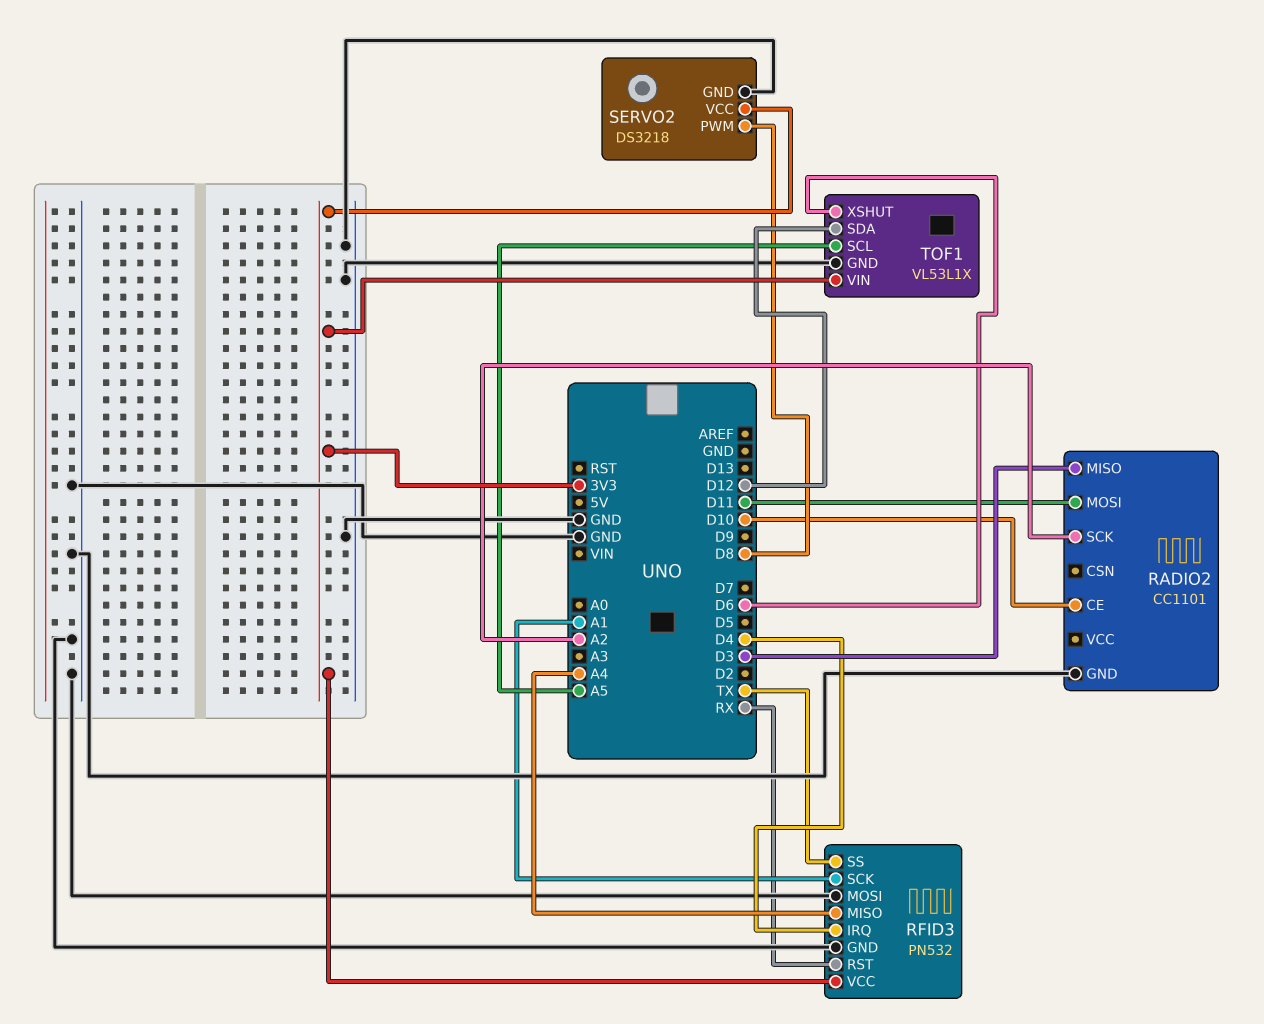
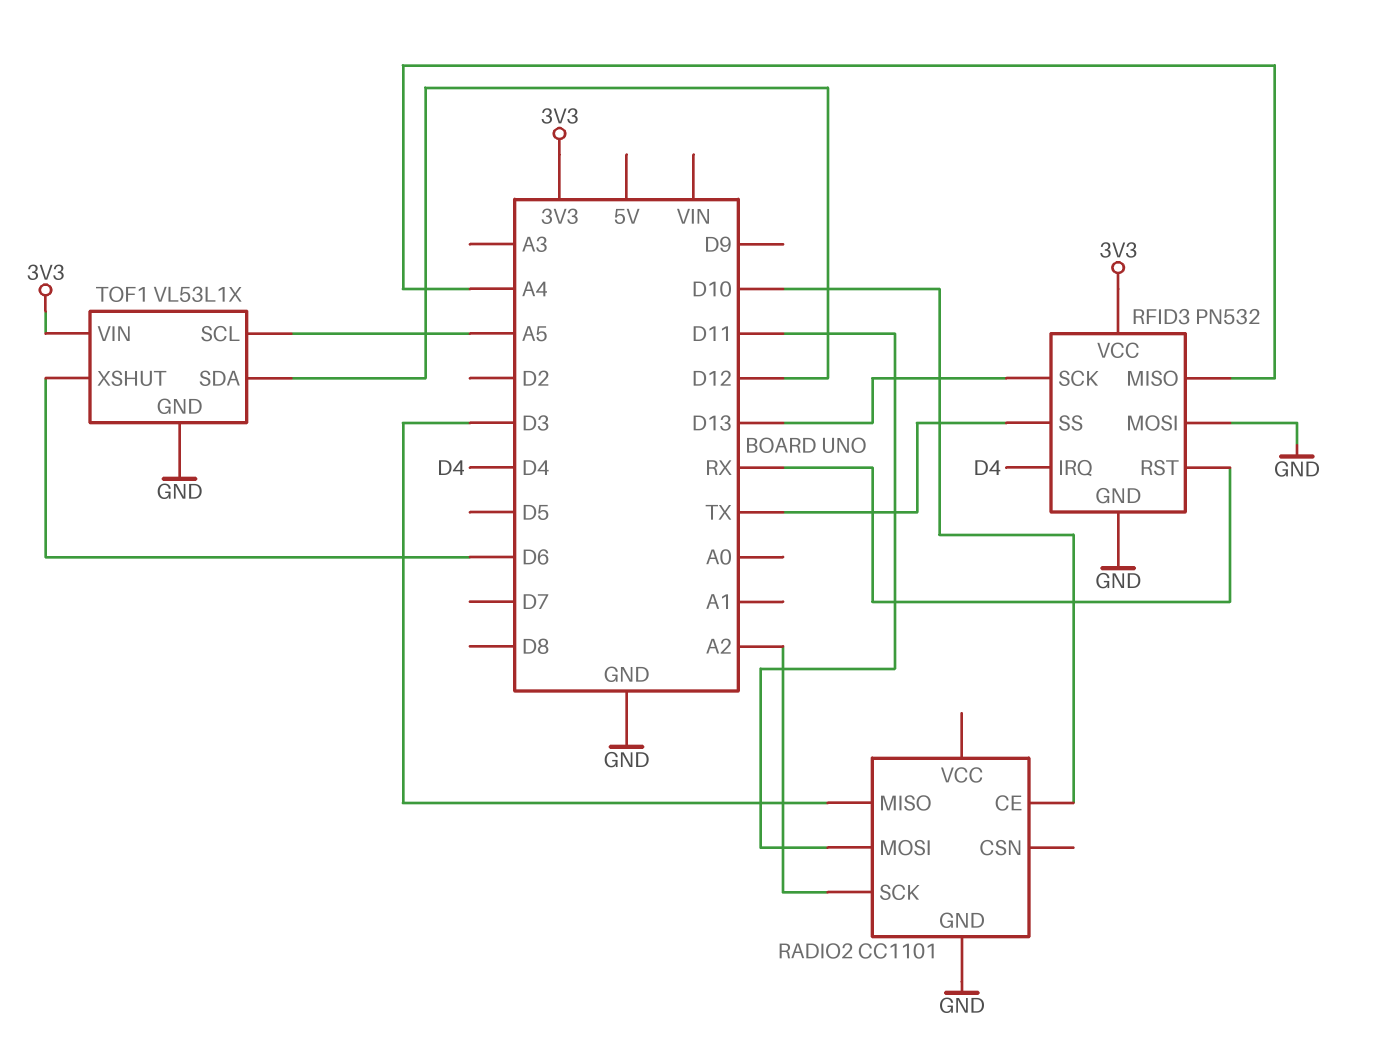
RFID3 pin SCK: A1 -> D13
SERVO2: DS3218 -> none
SERVO2 pin GND: GND -> none
SERVO2 pin PWM: D8 -> none
SERVO2 pin VCC: 3V3 -> none

